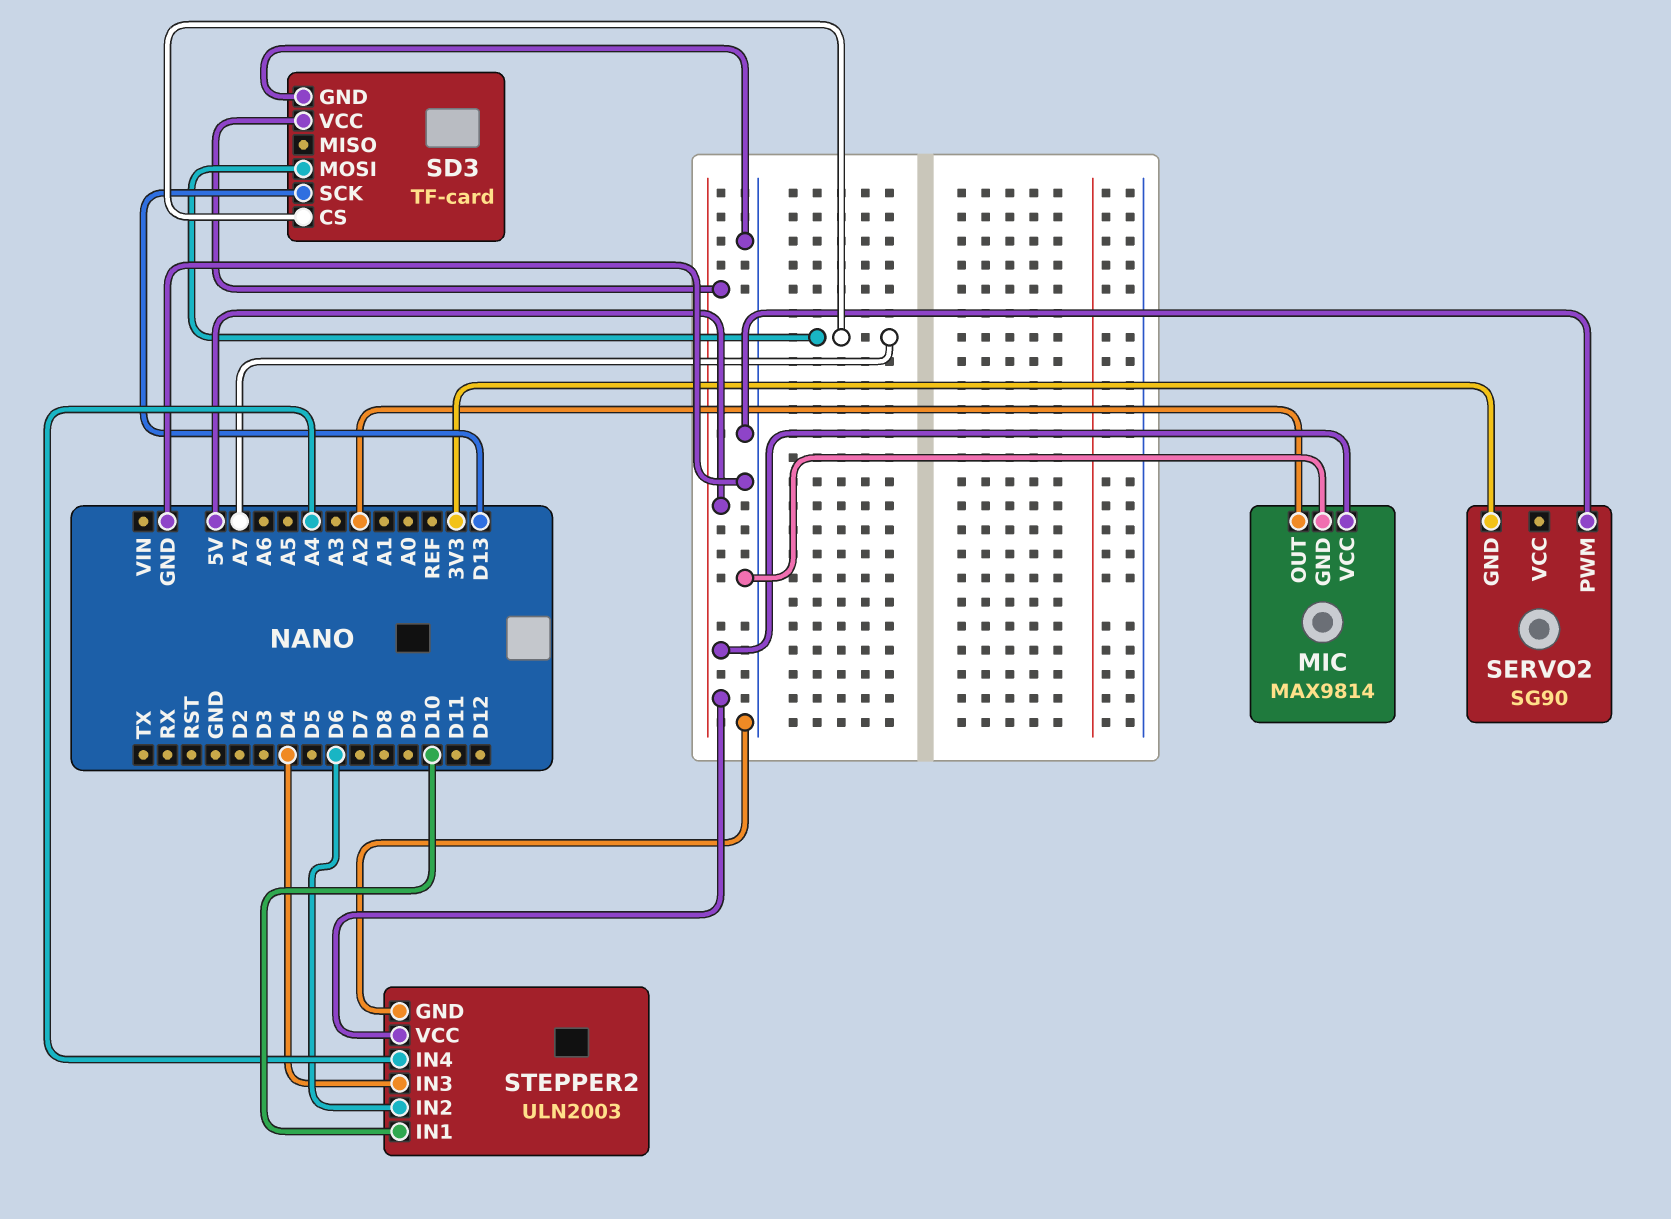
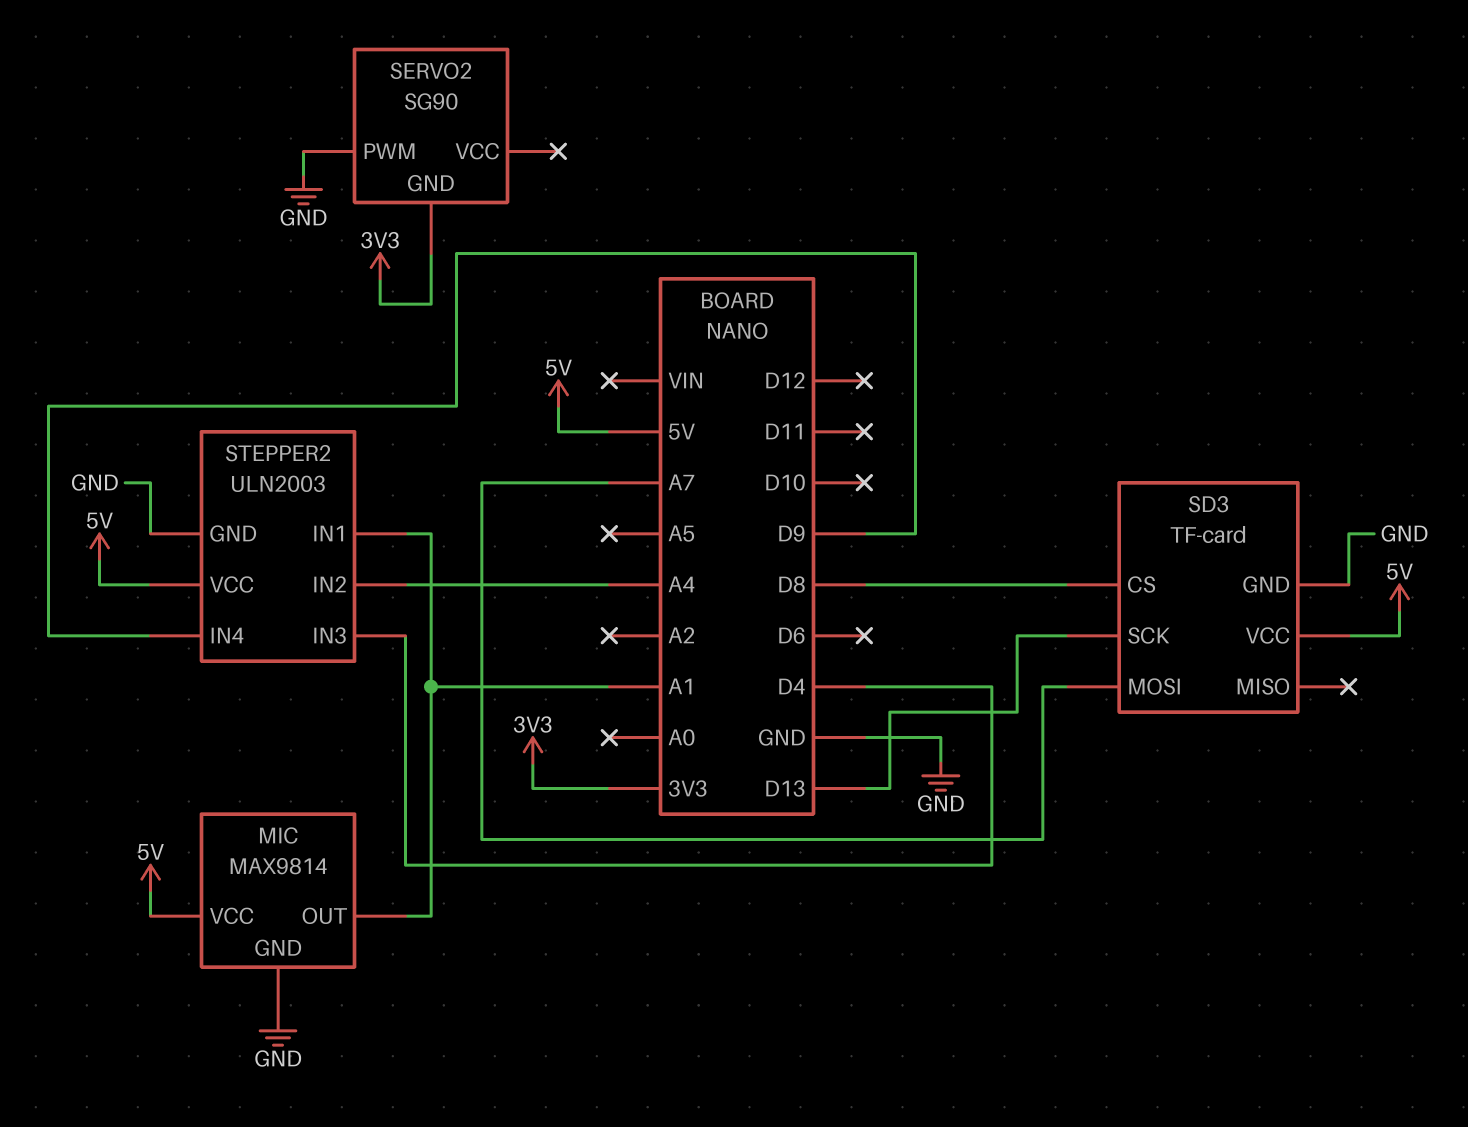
MIC pin OUT: A2 -> A1
SD3 pin CS: A7 -> D8
STEPPER2 pin IN1: D10 -> A1
STEPPER2 pin IN2: D6 -> A4
STEPPER2 pin IN4: A4 -> D9

